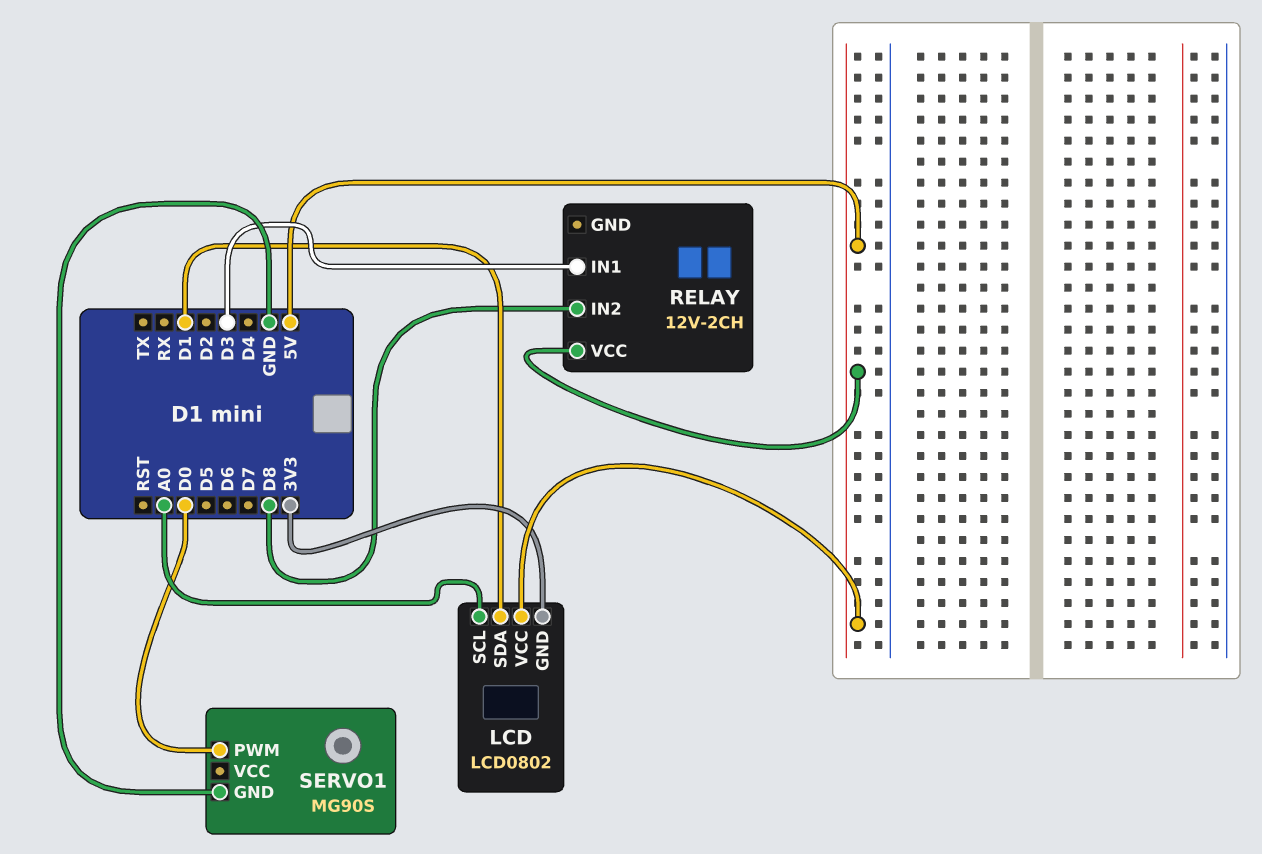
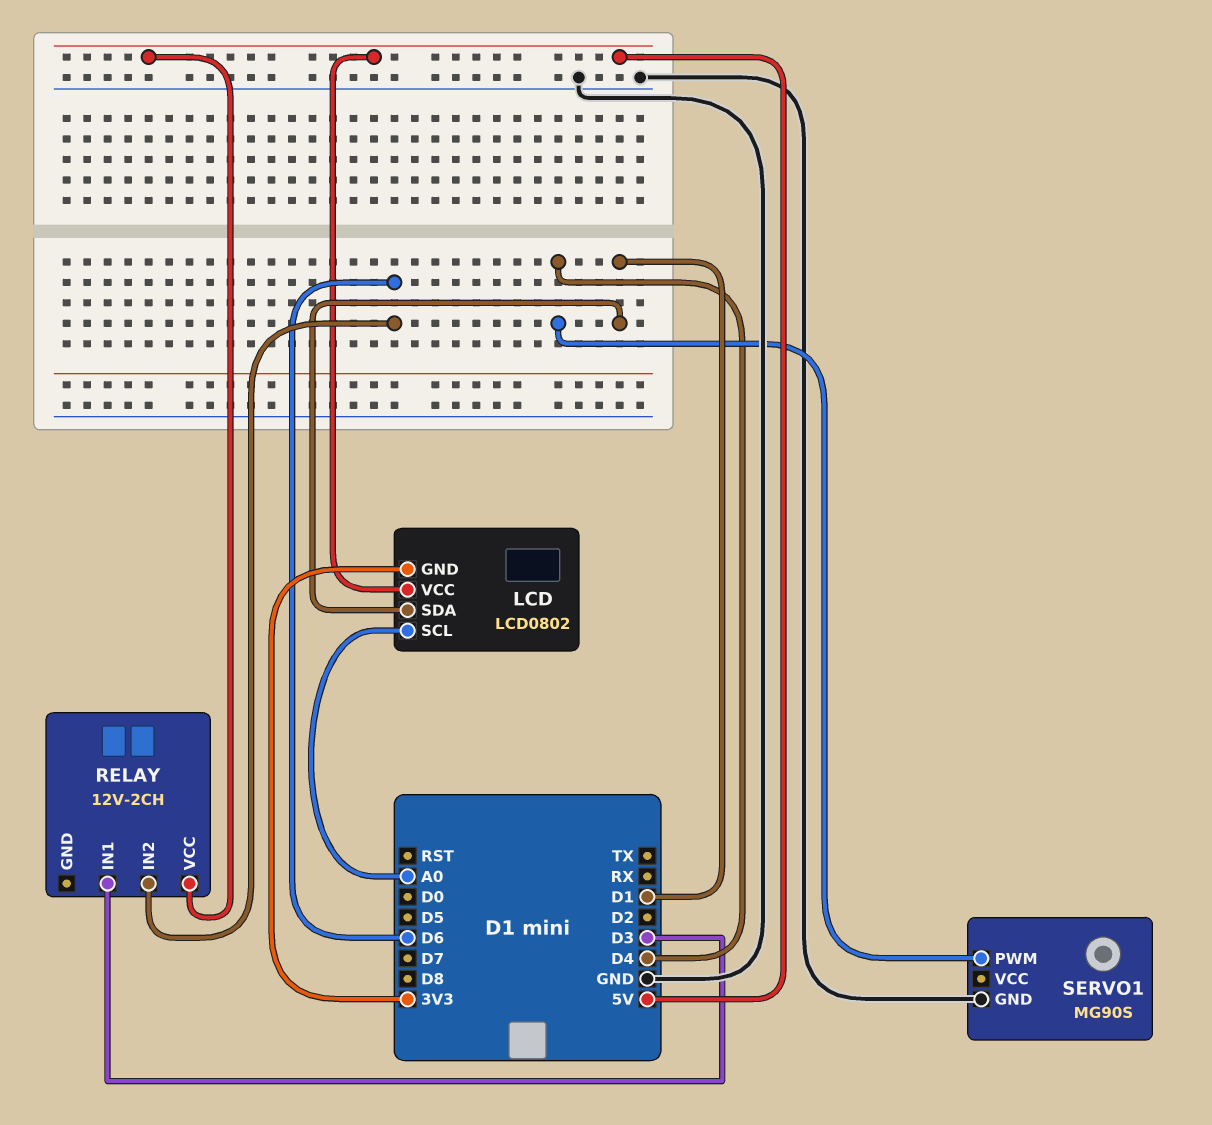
RELAY pin IN2: D8 -> D6
SERVO1 pin PWM: D0 -> D4

